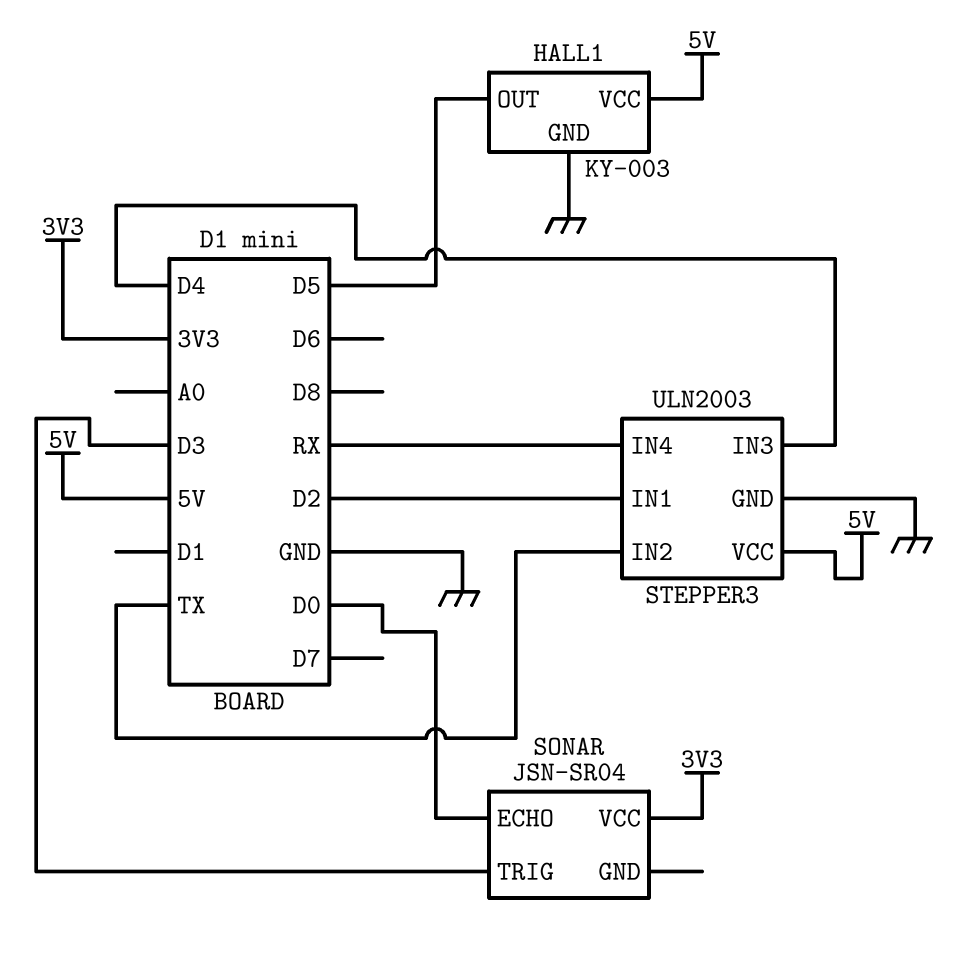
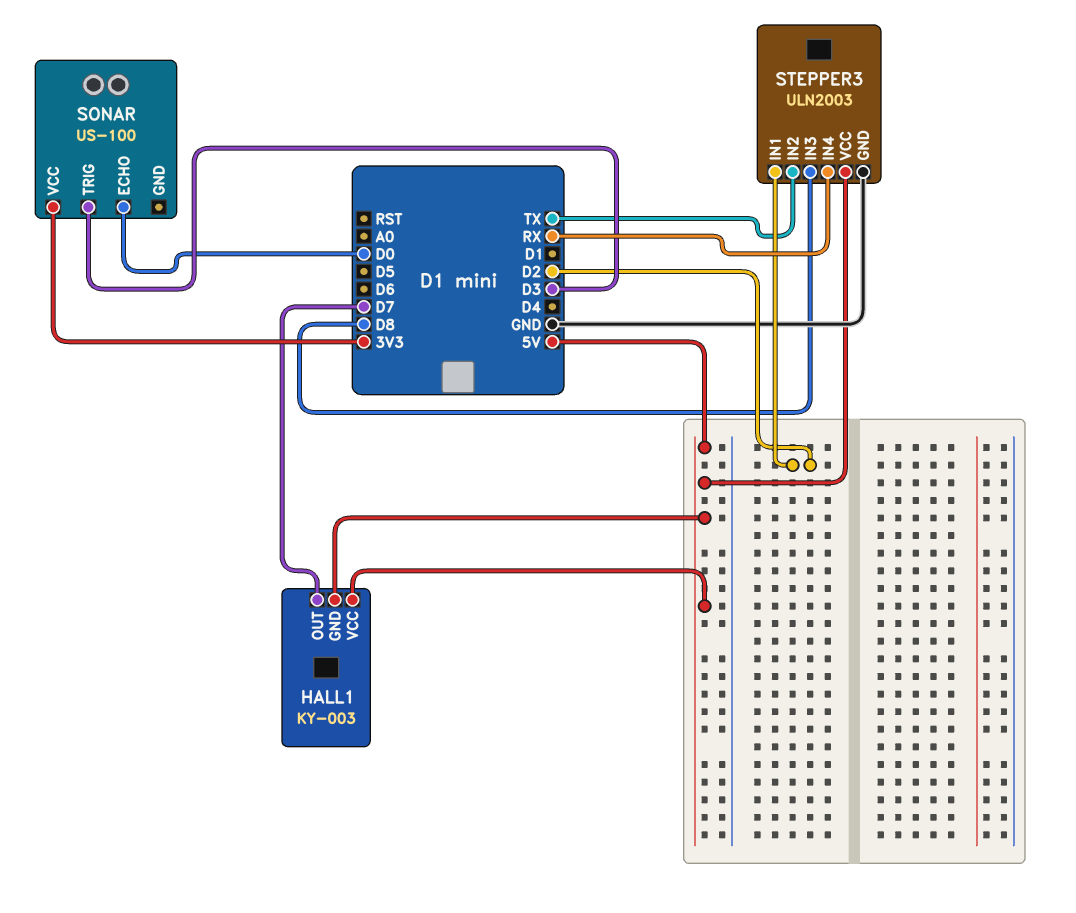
HALL1 pin GND: GND -> 5V
HALL1 pin OUT: D5 -> D7
SONAR: JSN-SR04 -> US-100
STEPPER3 pin IN3: D4 -> D8

